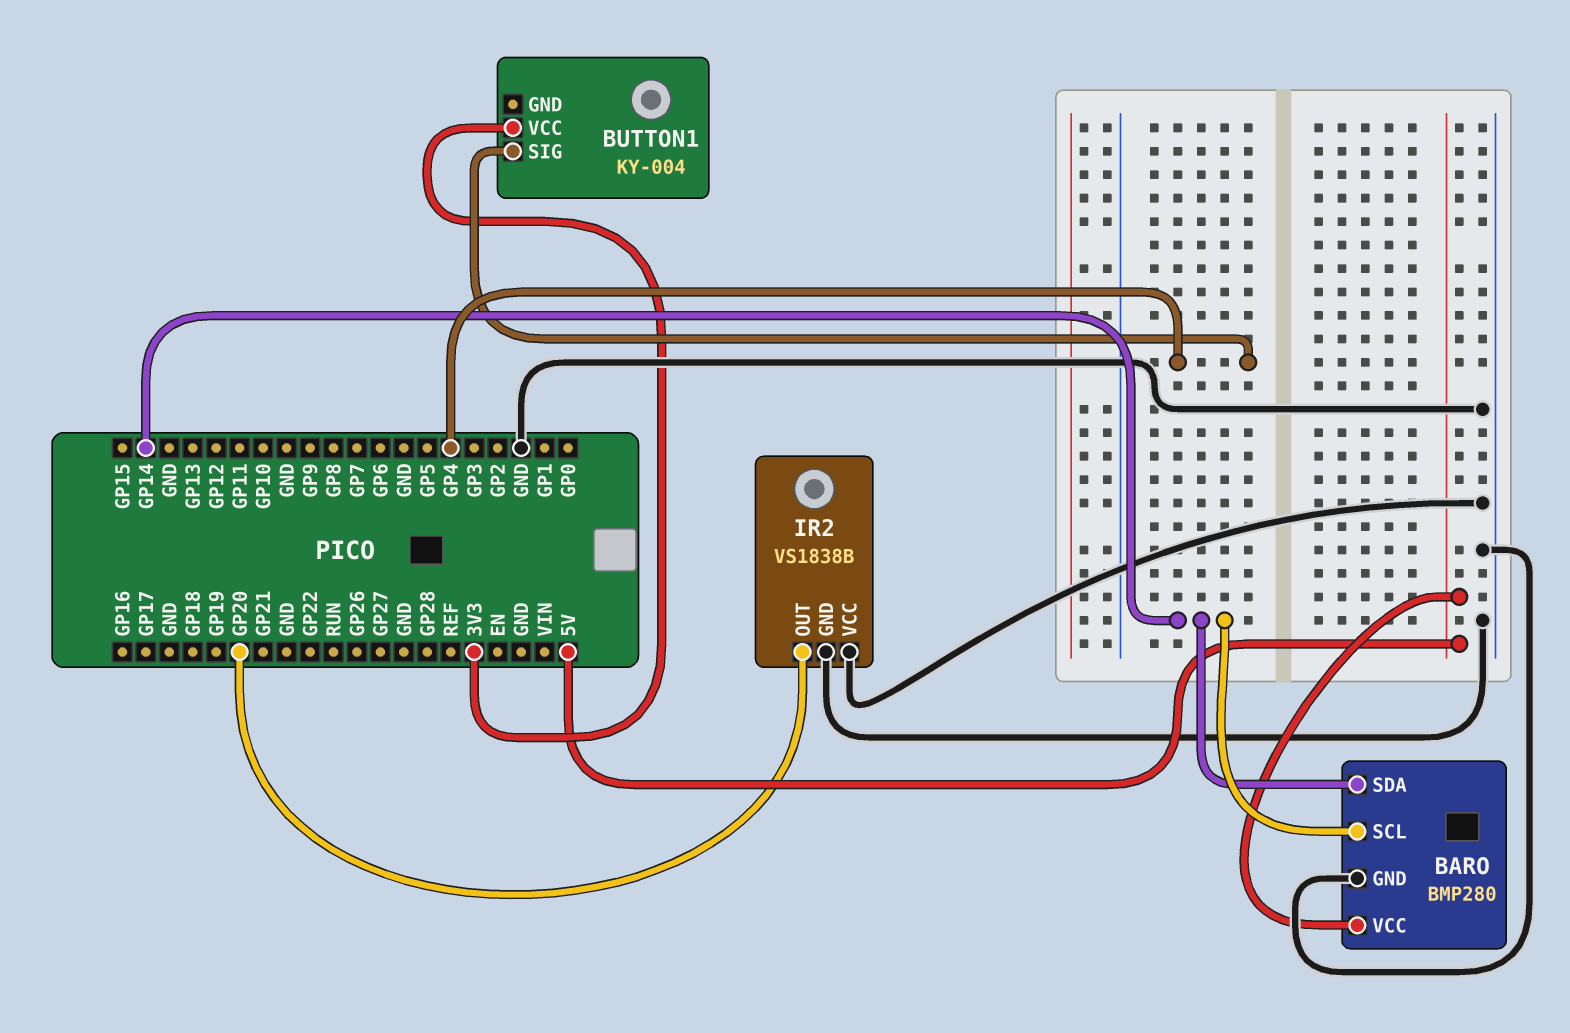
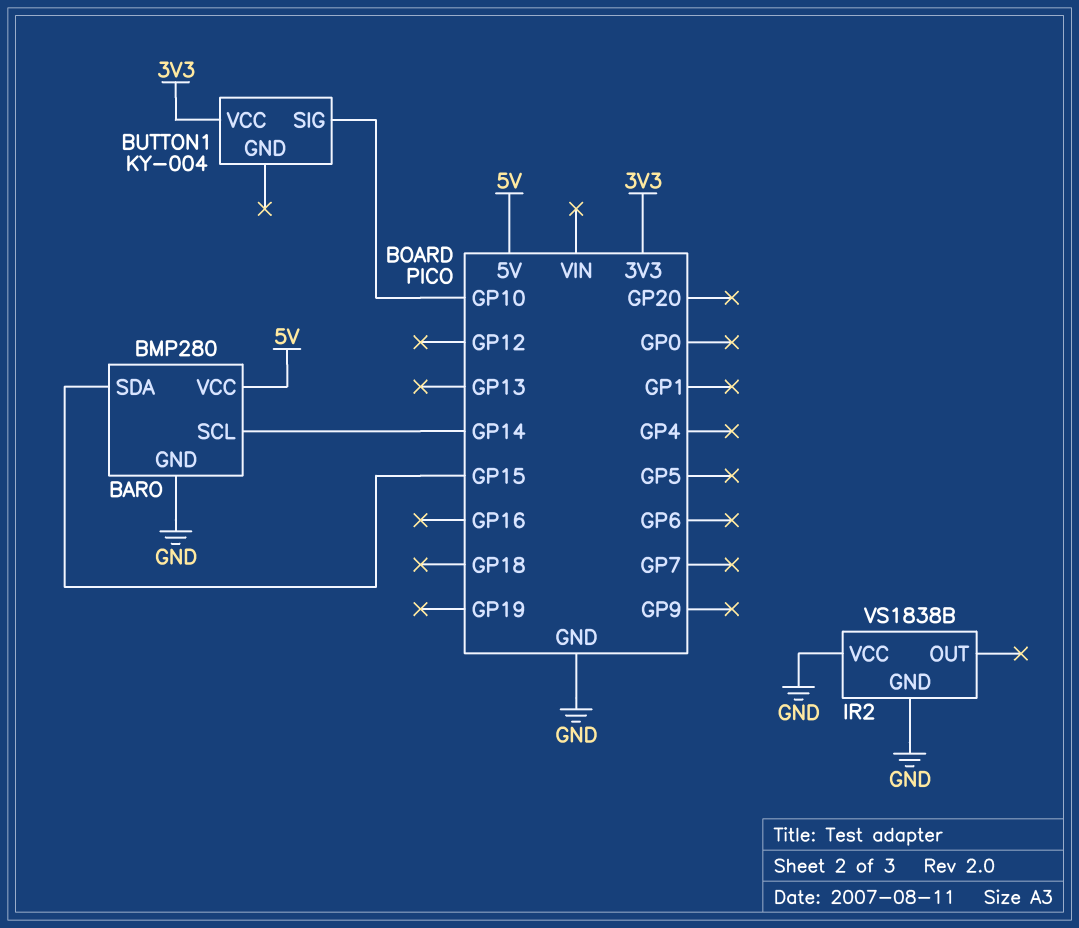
BARO pin SDA: GP14 -> GP15
BUTTON1 pin SIG: GP4 -> GP10
IR2 pin OUT: GP20 -> none

